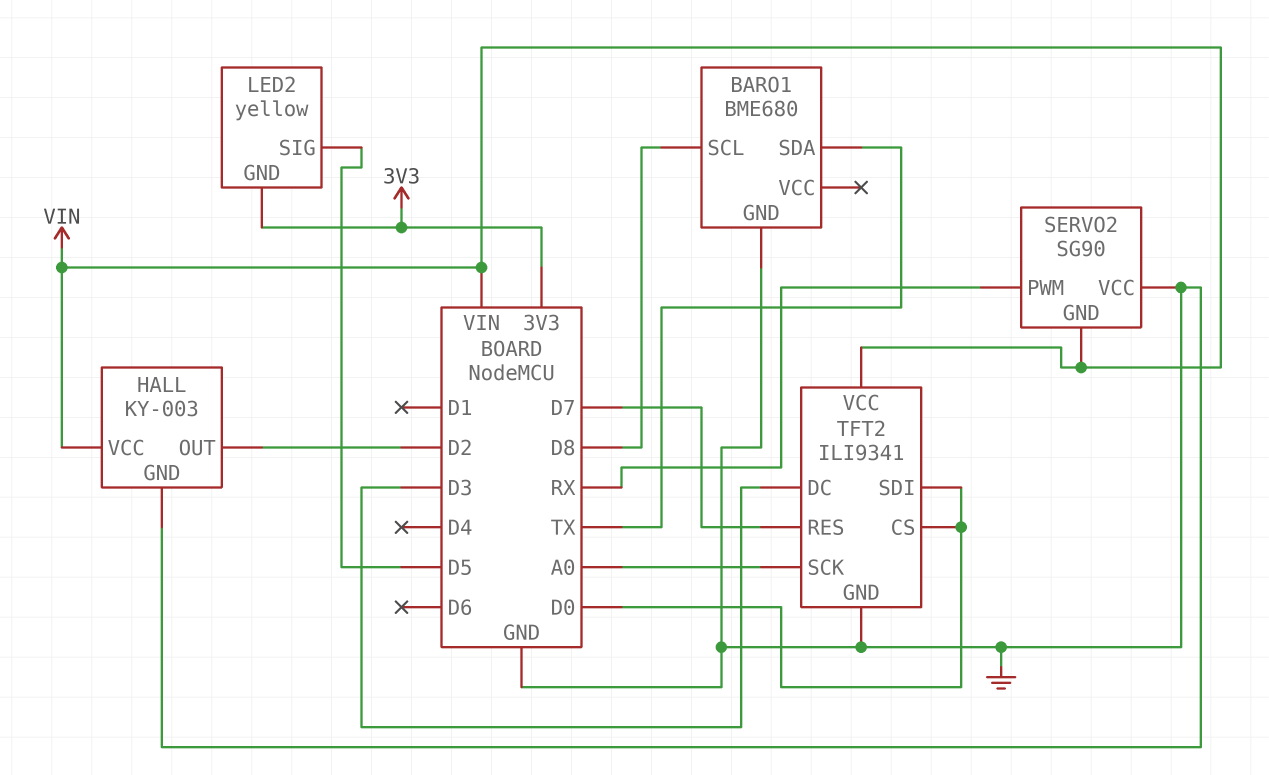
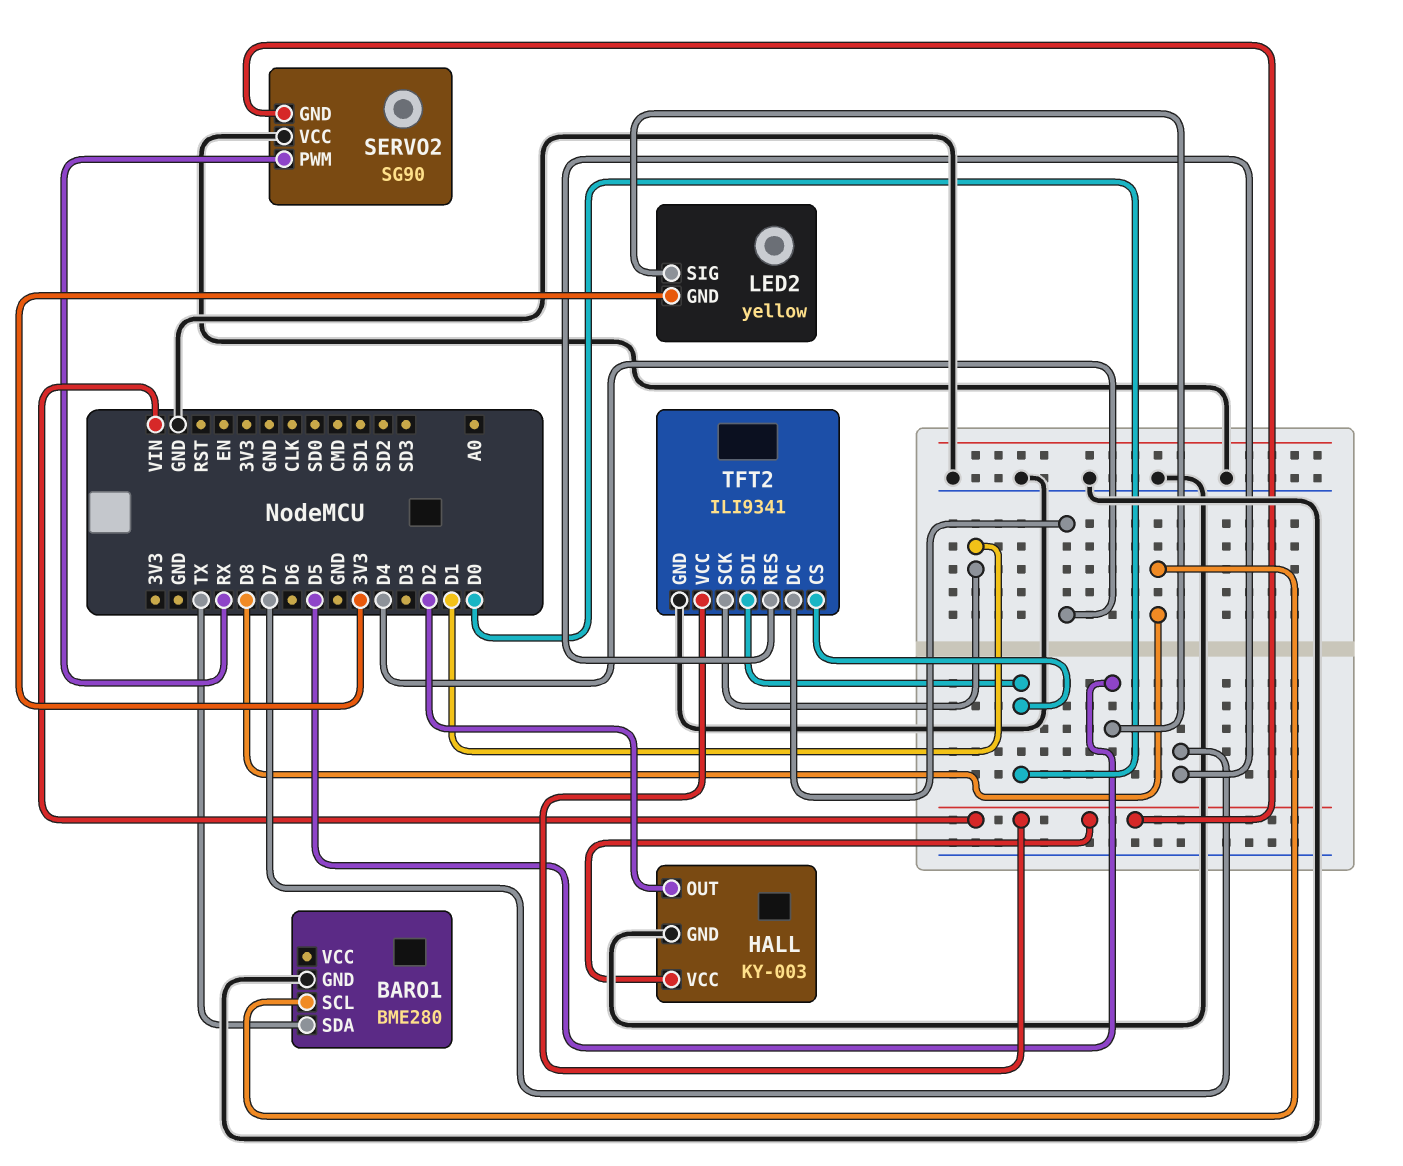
BARO1: BME680 -> BME280
TFT2 pin DC: D3 -> D4
TFT2 pin SCK: A0 -> D1

